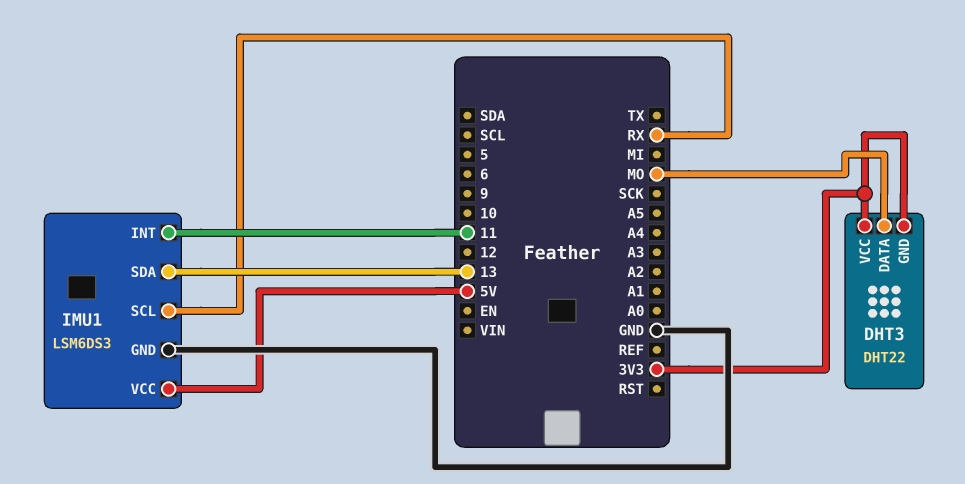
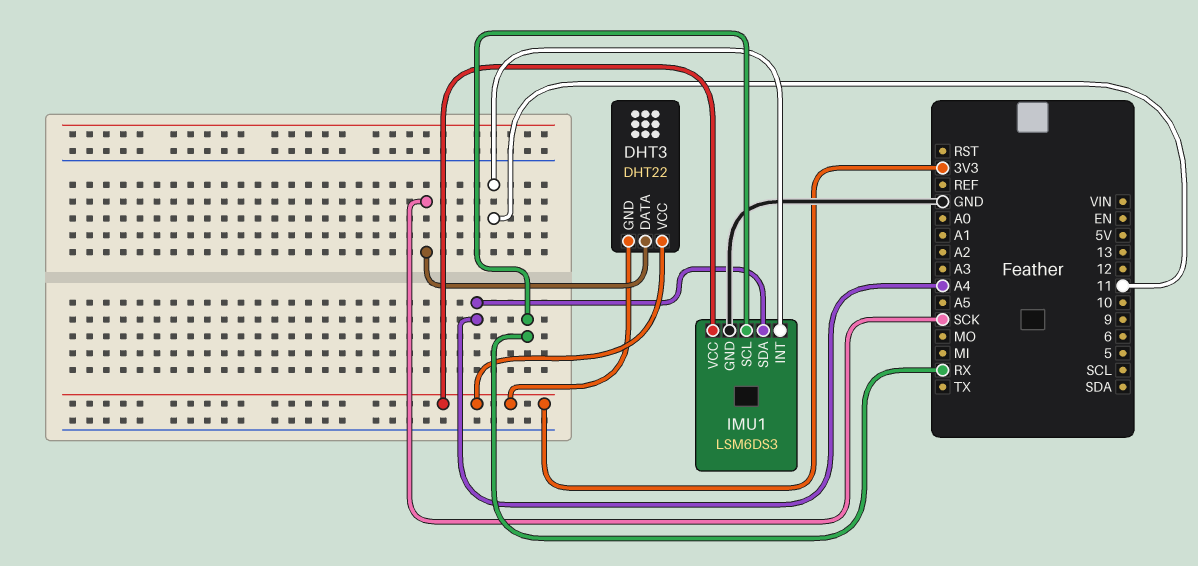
DHT3 pin DATA: MO -> SCK
IMU1 pin SDA: 13 -> A4
IMU1 pin VCC: 5V -> 3V3

